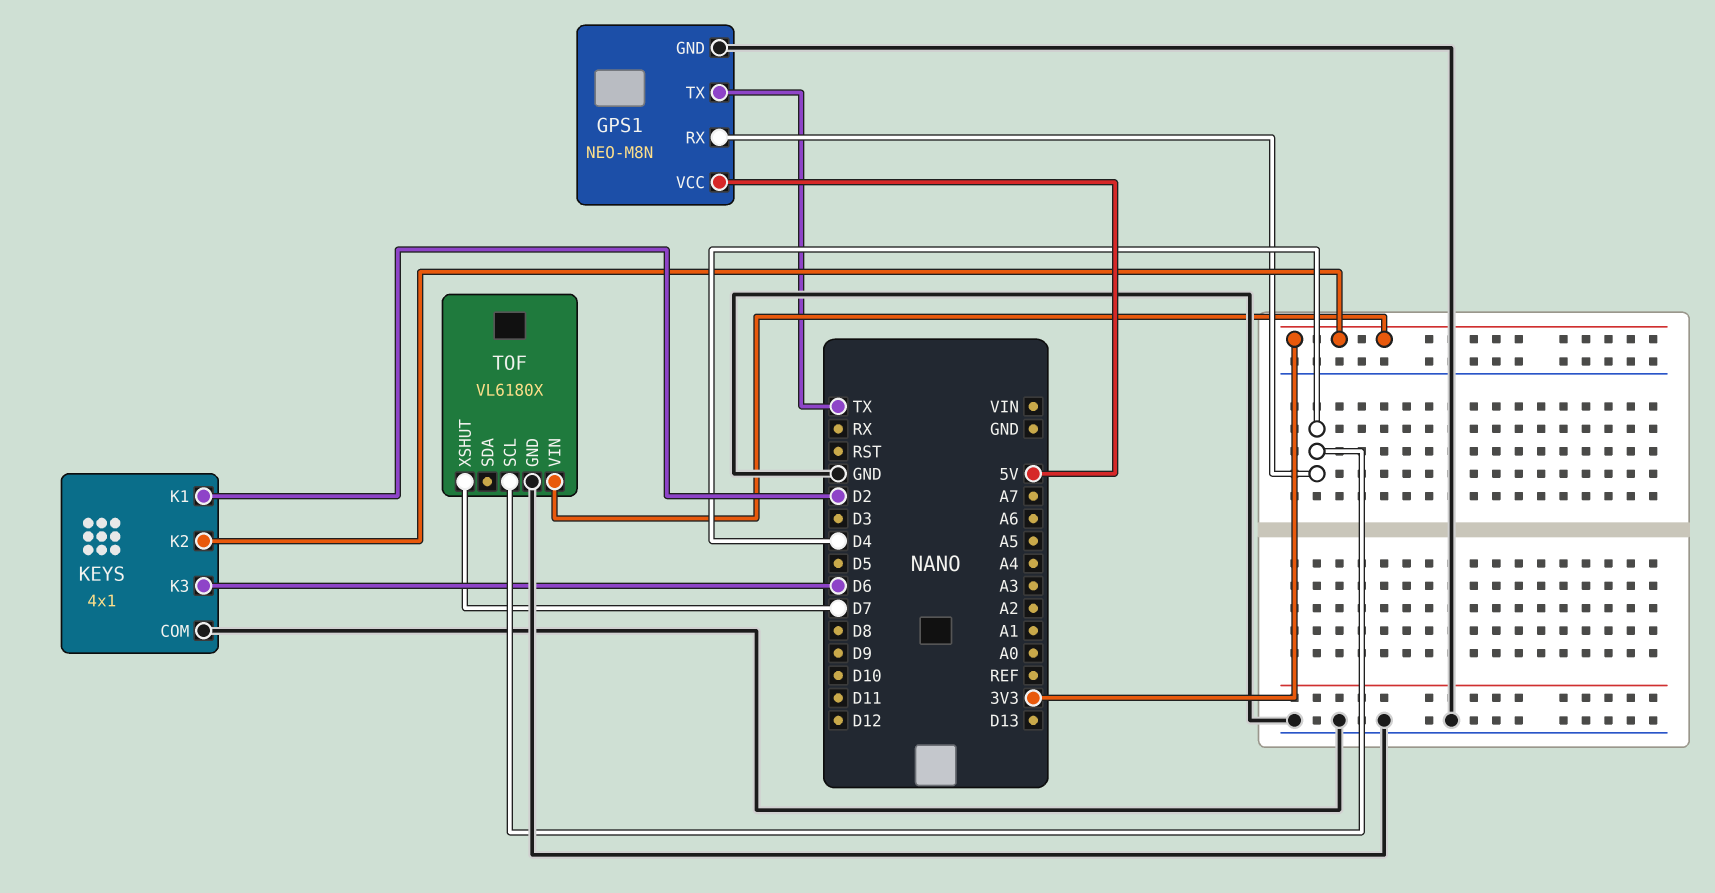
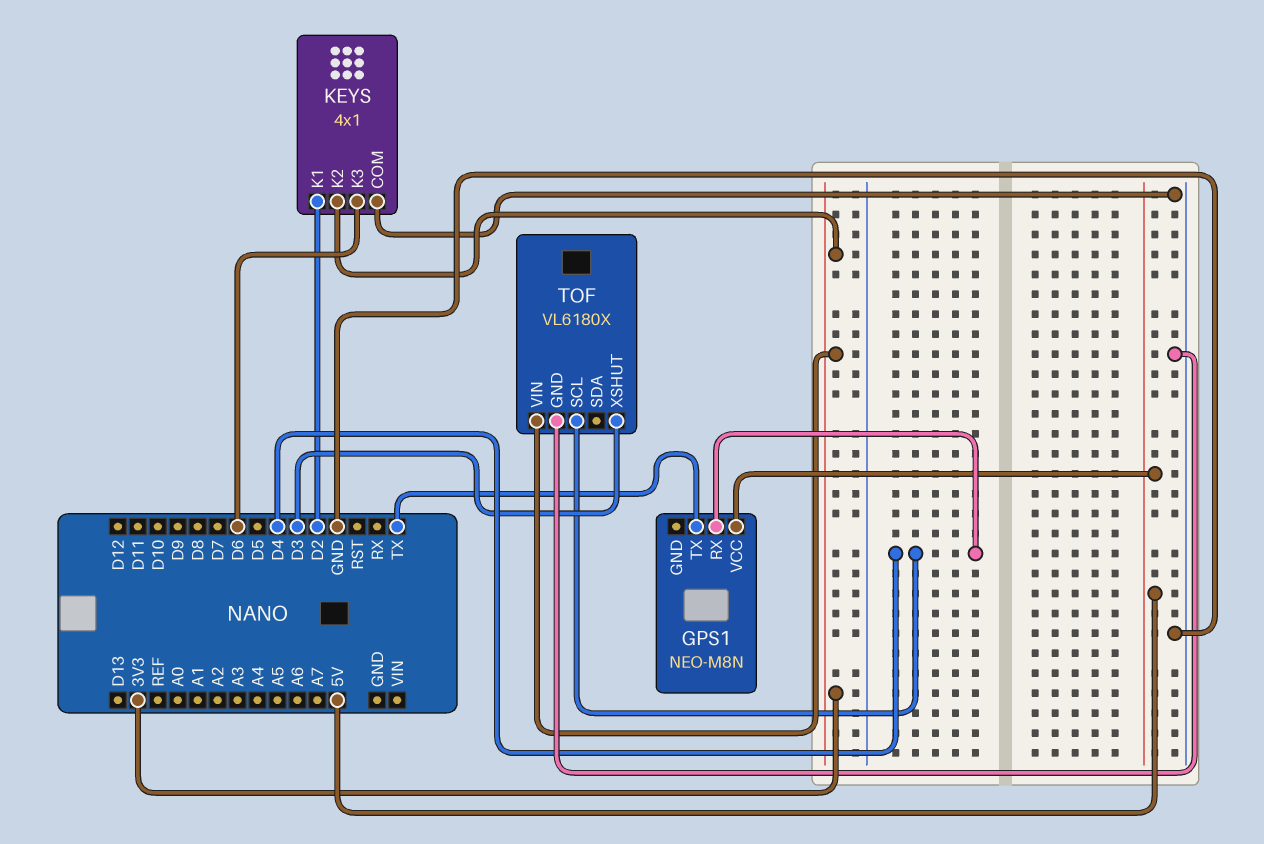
GPS1 pin GND: GND -> none
TOF pin XSHUT: D7 -> D3

